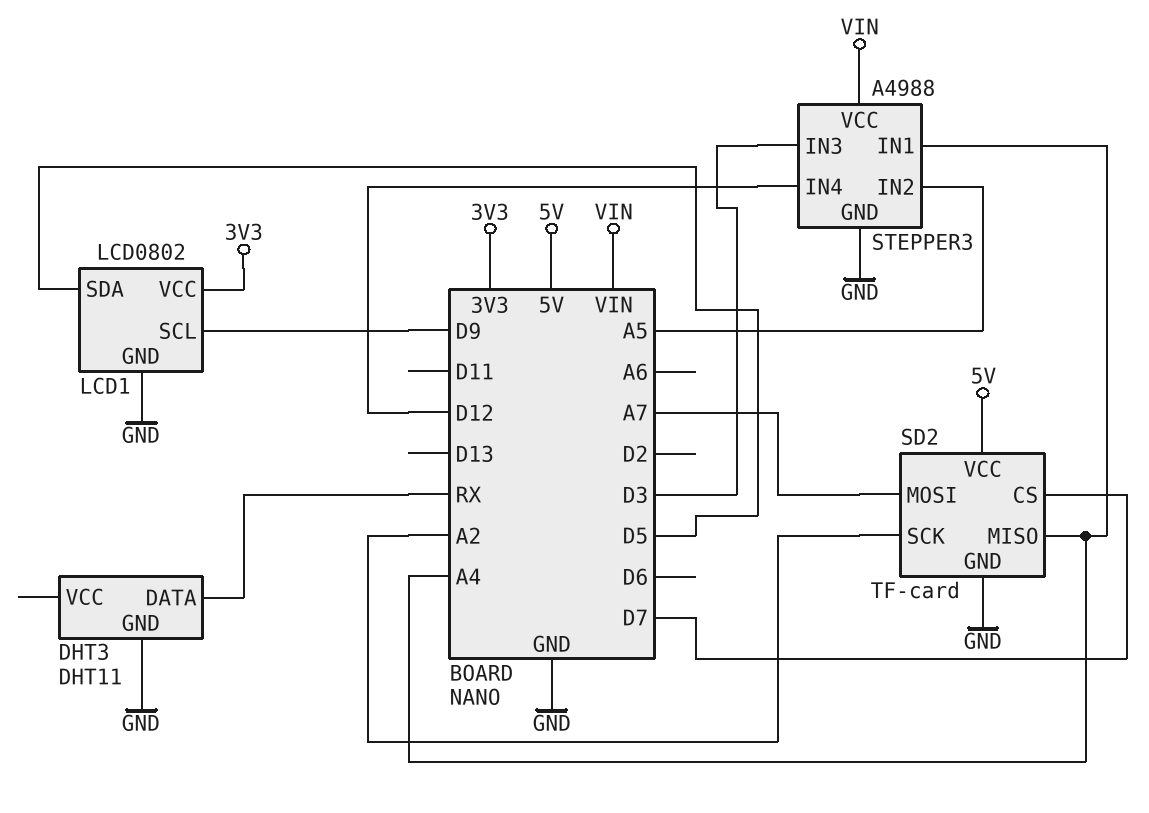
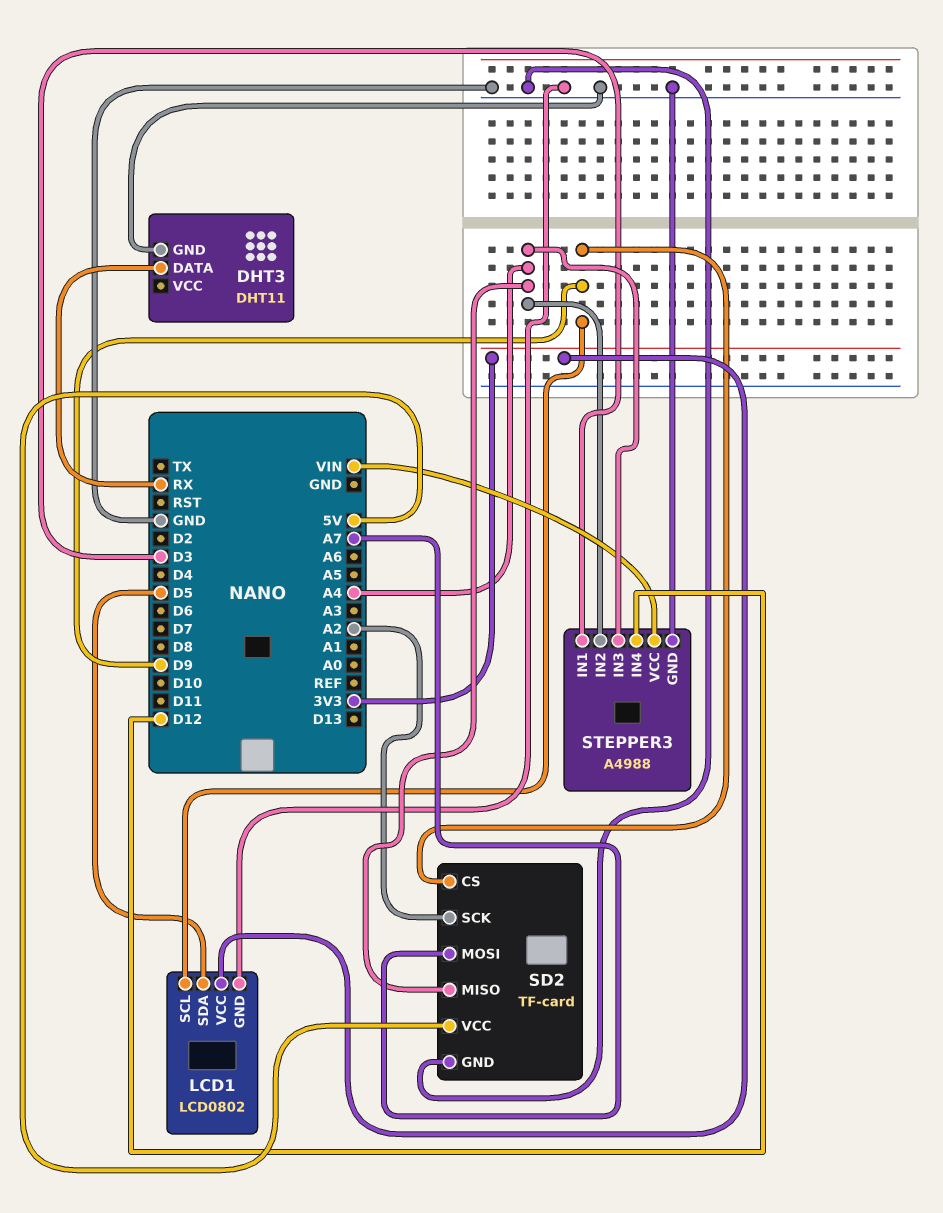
SD2 pin CS: D7 -> D9
STEPPER3 pin IN1: A4 -> D3
STEPPER3 pin IN2: A5 -> A4
STEPPER3 pin IN3: D3 -> A4

